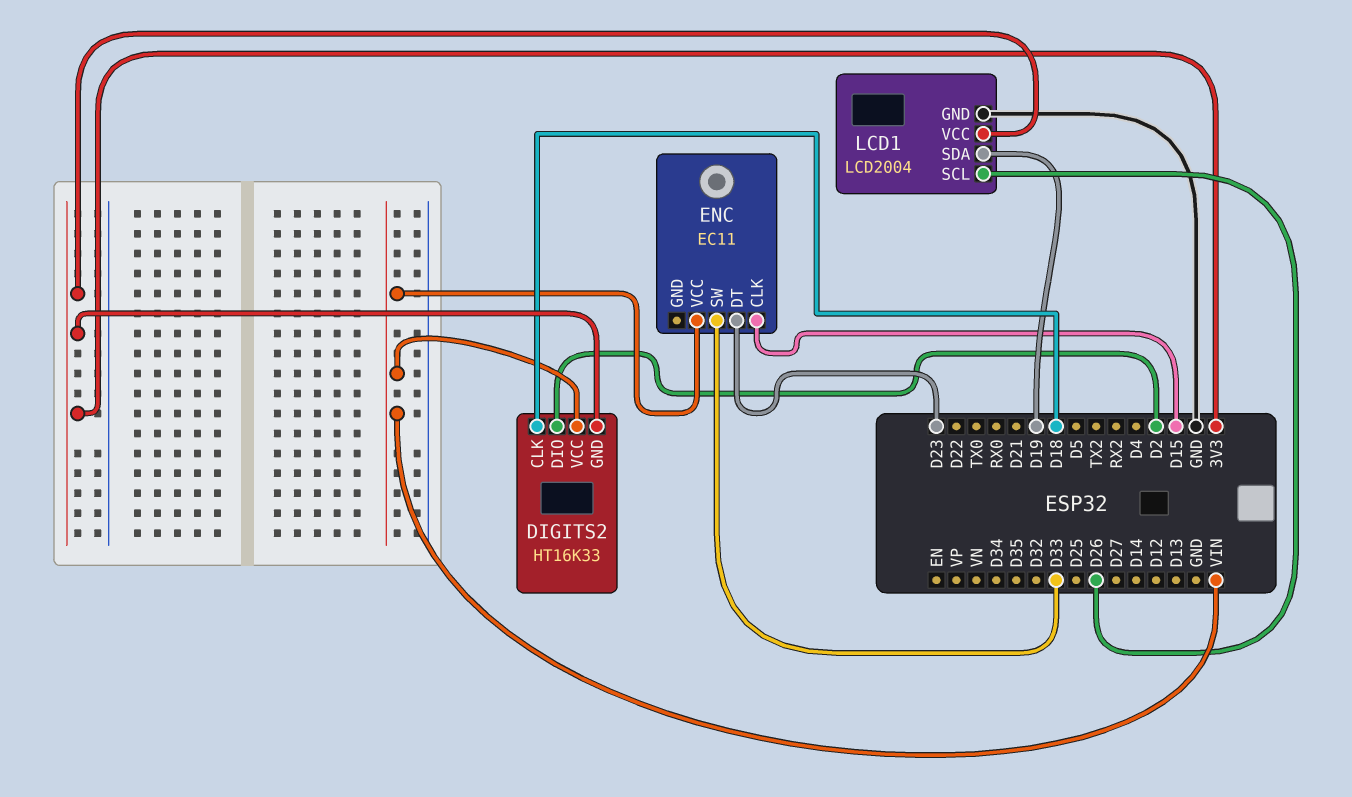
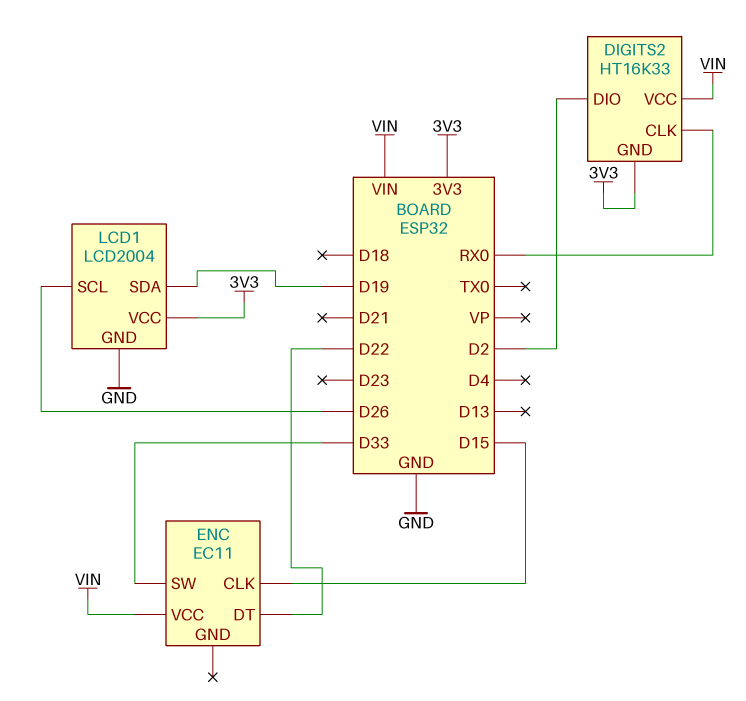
DIGITS2 pin CLK: D18 -> RX0
ENC pin DT: D23 -> D22

